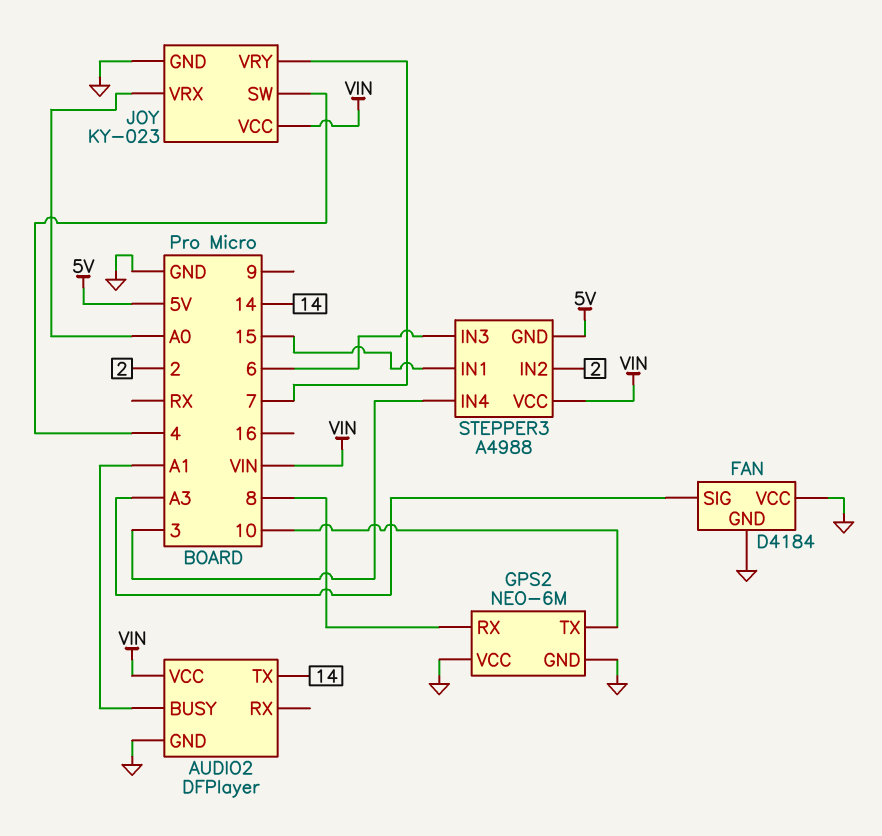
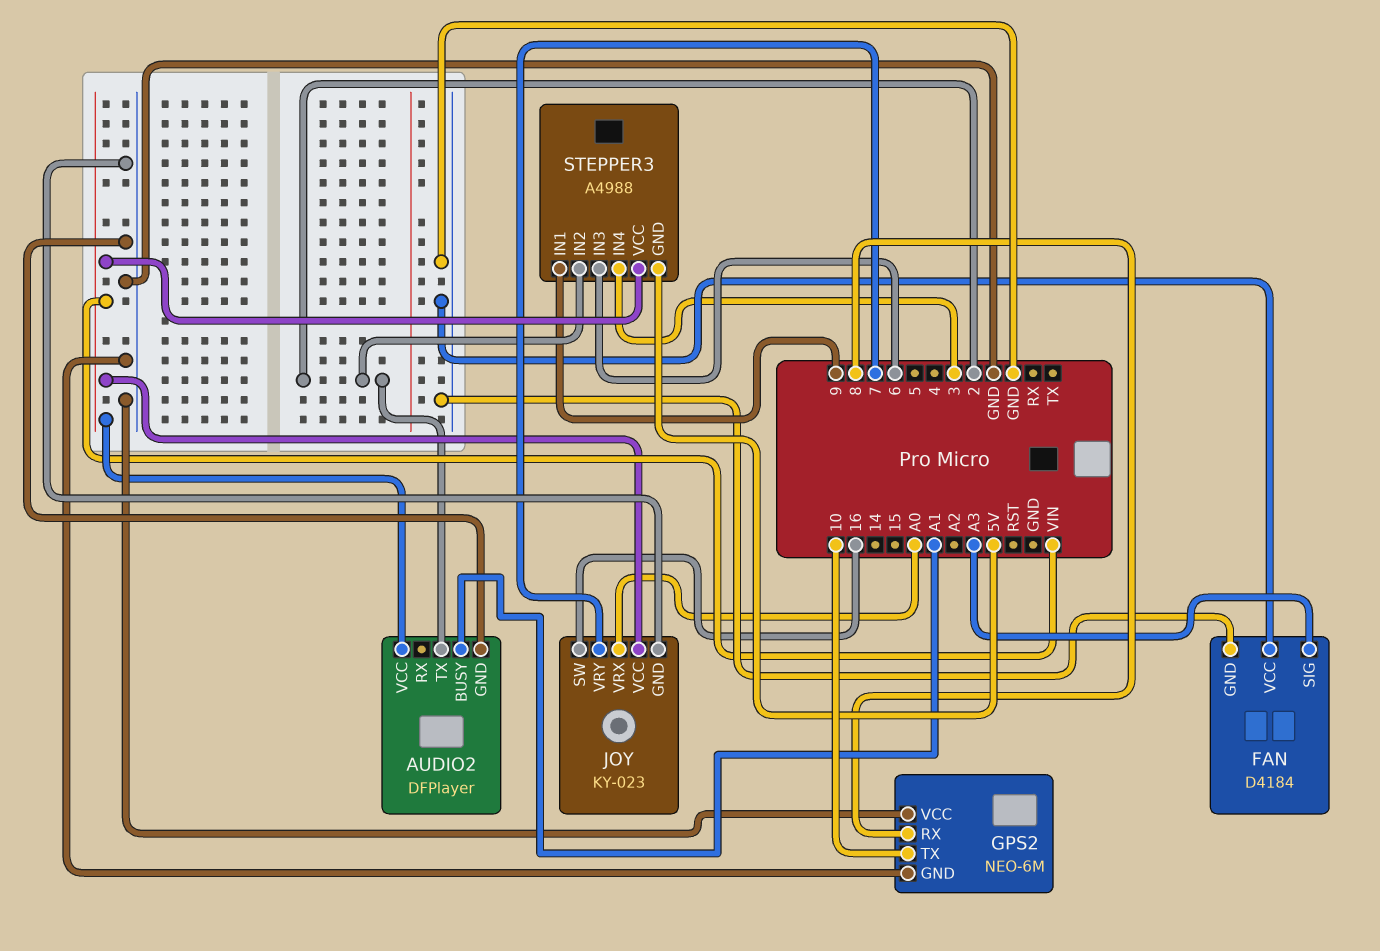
AUDIO2 pin TX: 14 -> 2
JOY pin SW: 4 -> 16
STEPPER3 pin IN1: 15 -> 9

